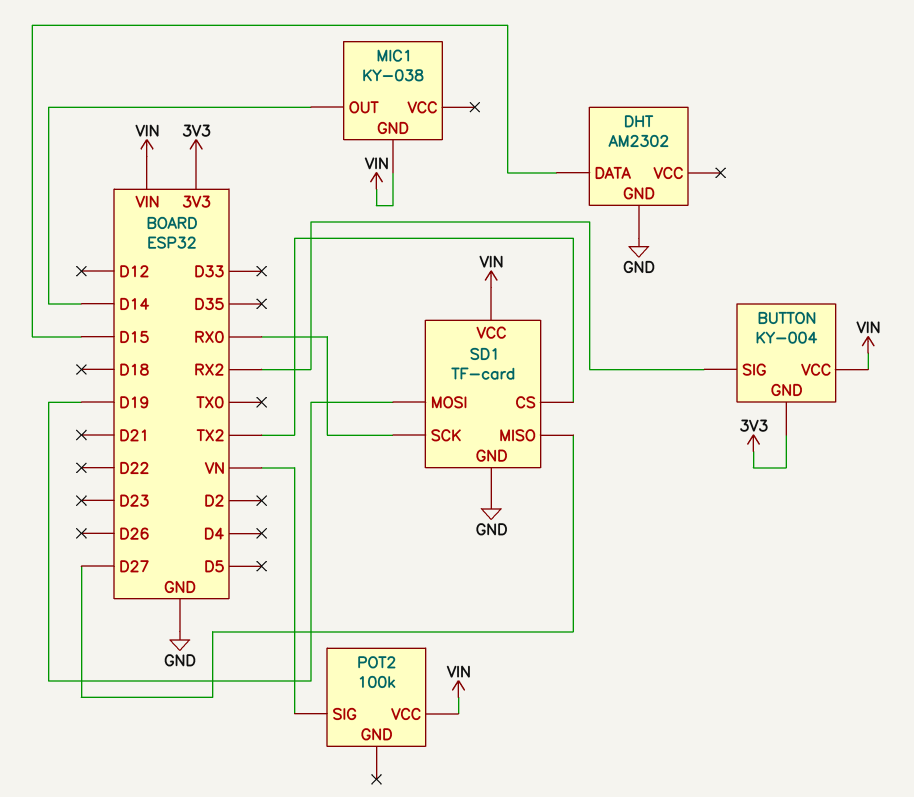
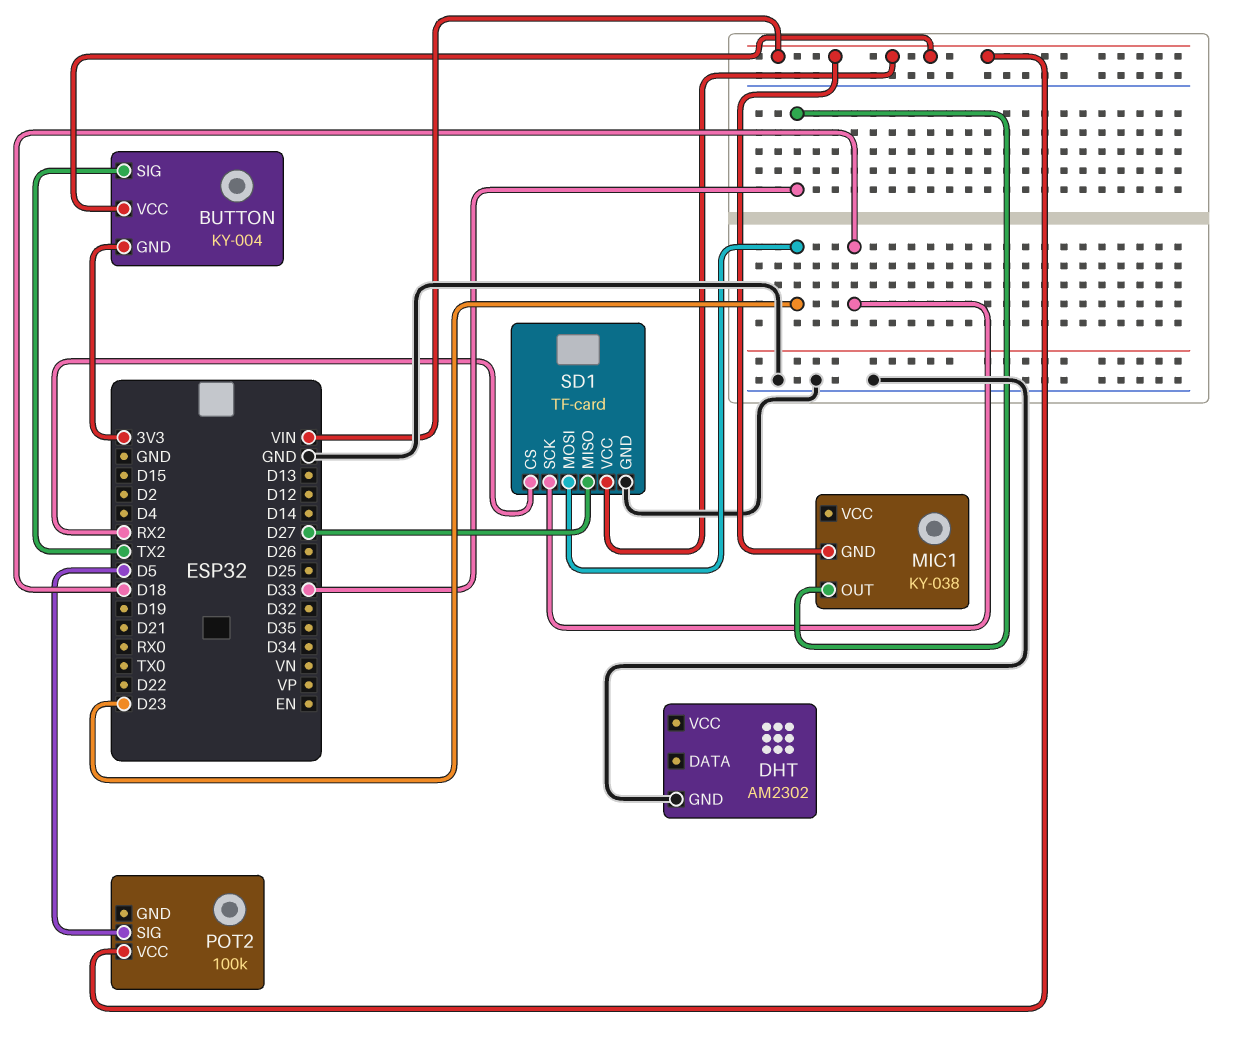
BUTTON pin SIG: RX2 -> TX2
DHT pin DATA: D15 -> none
MIC1 pin OUT: D14 -> D33
POT2 pin SIG: VN -> D5
SD1 pin CS: TX2 -> RX2
SD1 pin MOSI: D19 -> D23
SD1 pin SCK: RX0 -> D18

